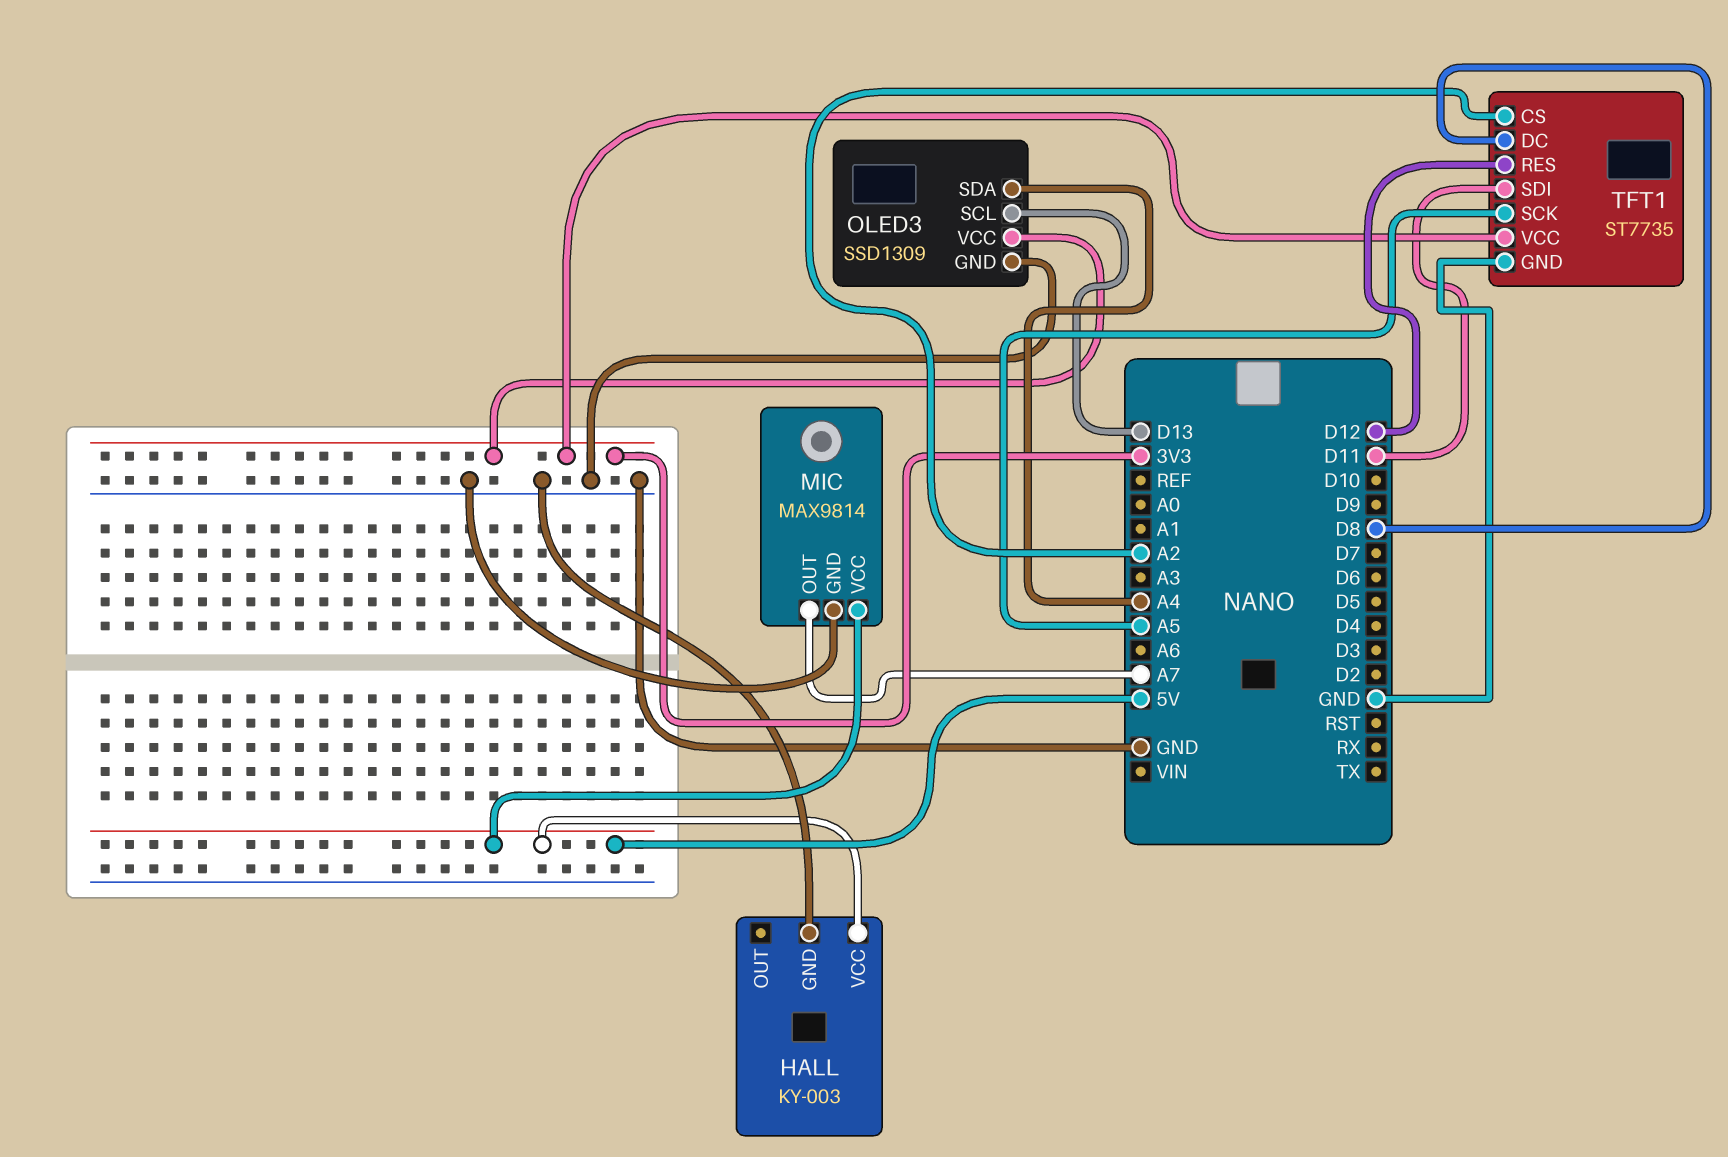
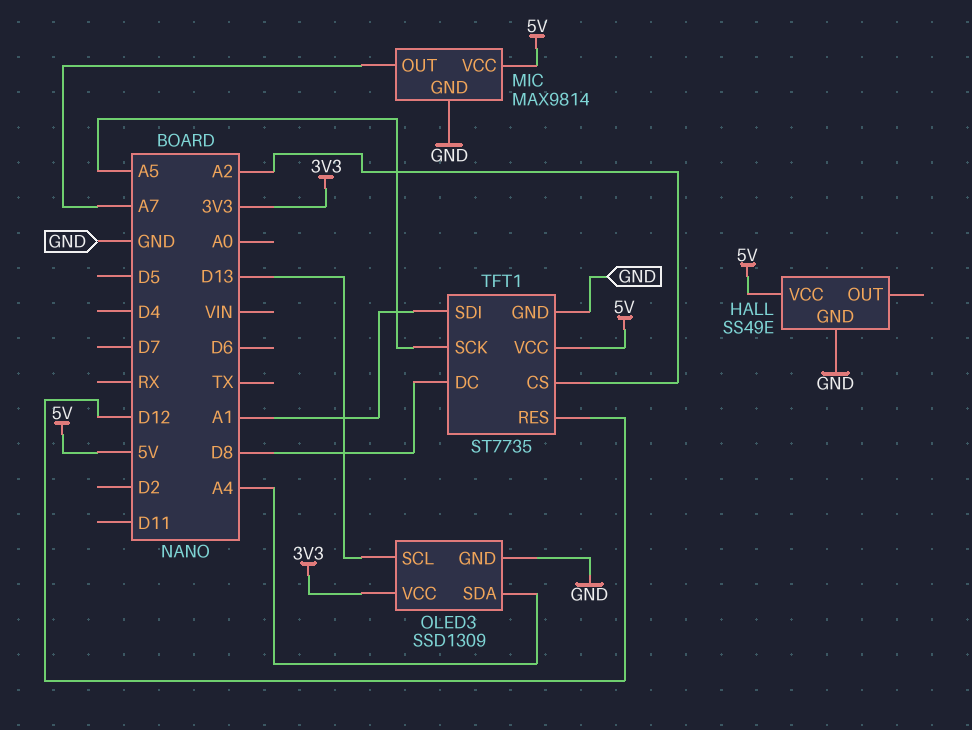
HALL: KY-003 -> SS49E
TFT1 pin SDI: D11 -> A1
TFT1 pin VCC: 3V3 -> 5V

